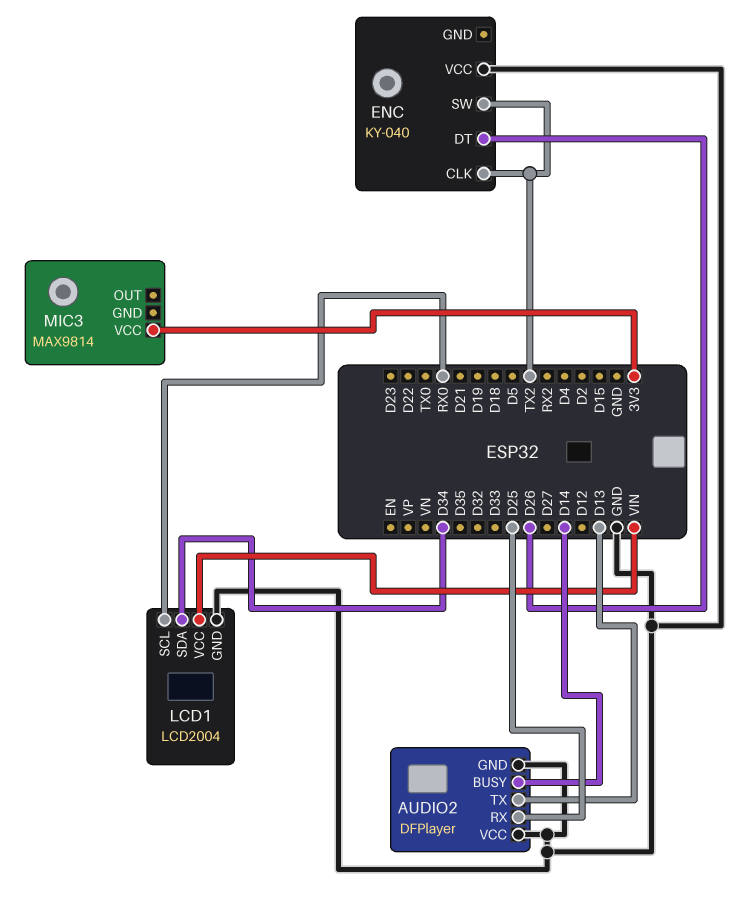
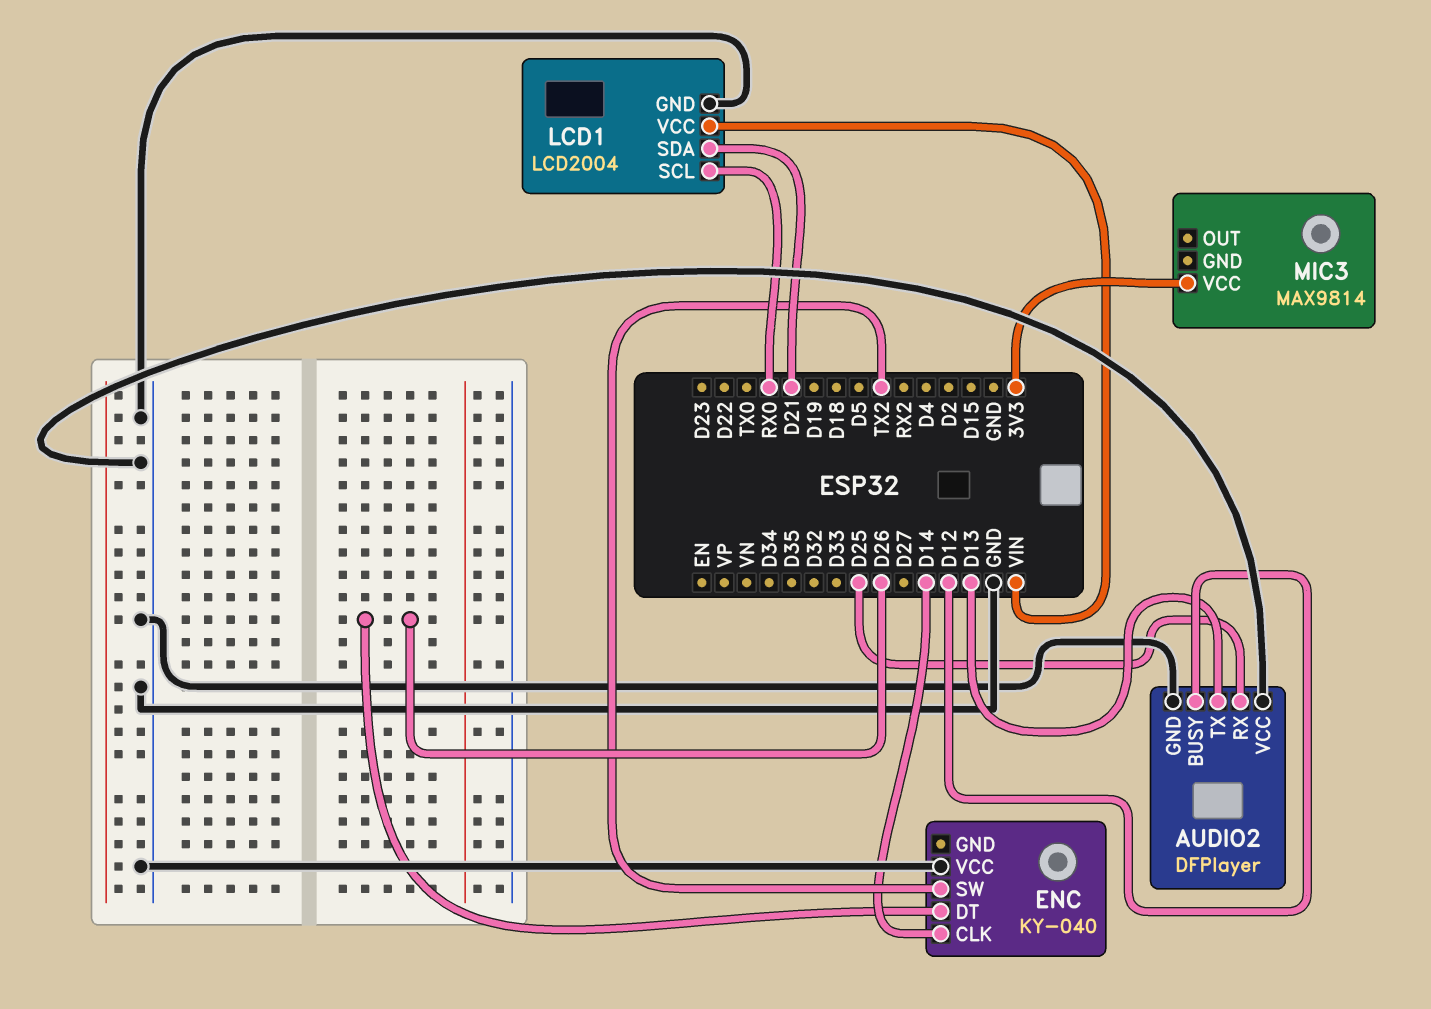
AUDIO2 pin BUSY: D14 -> D12
ENC pin CLK: TX2 -> D14
LCD1 pin SDA: D34 -> D21

